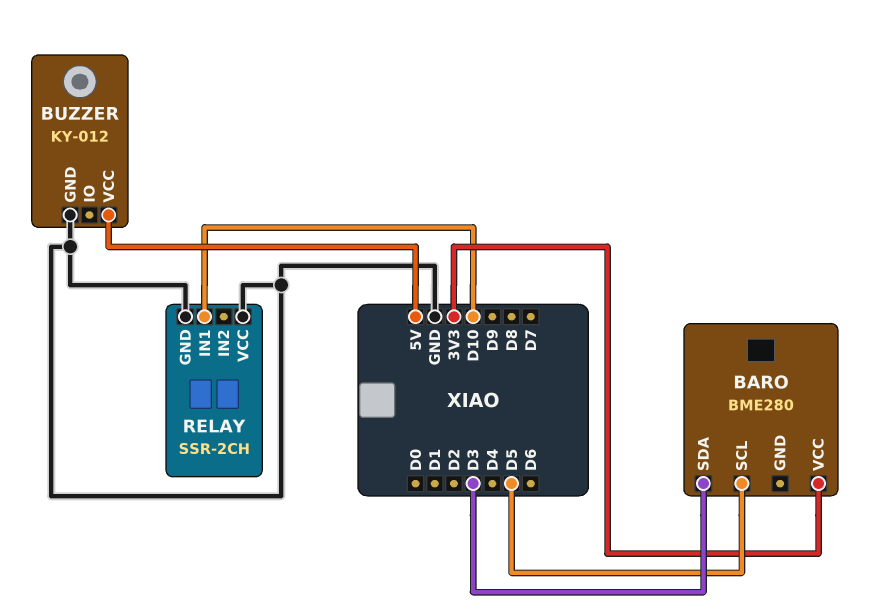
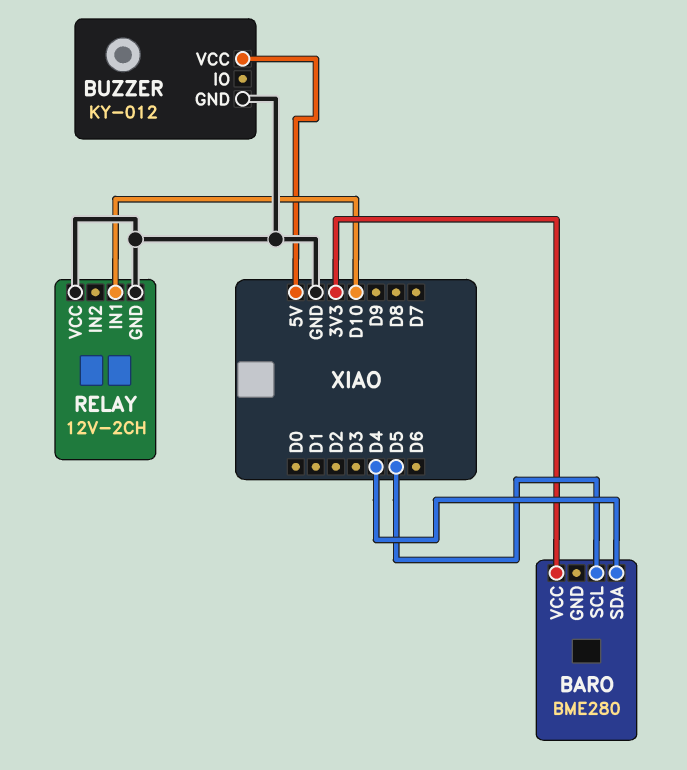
BARO pin SDA: D3 -> D4
RELAY: SSR-2CH -> 12V-2CH

